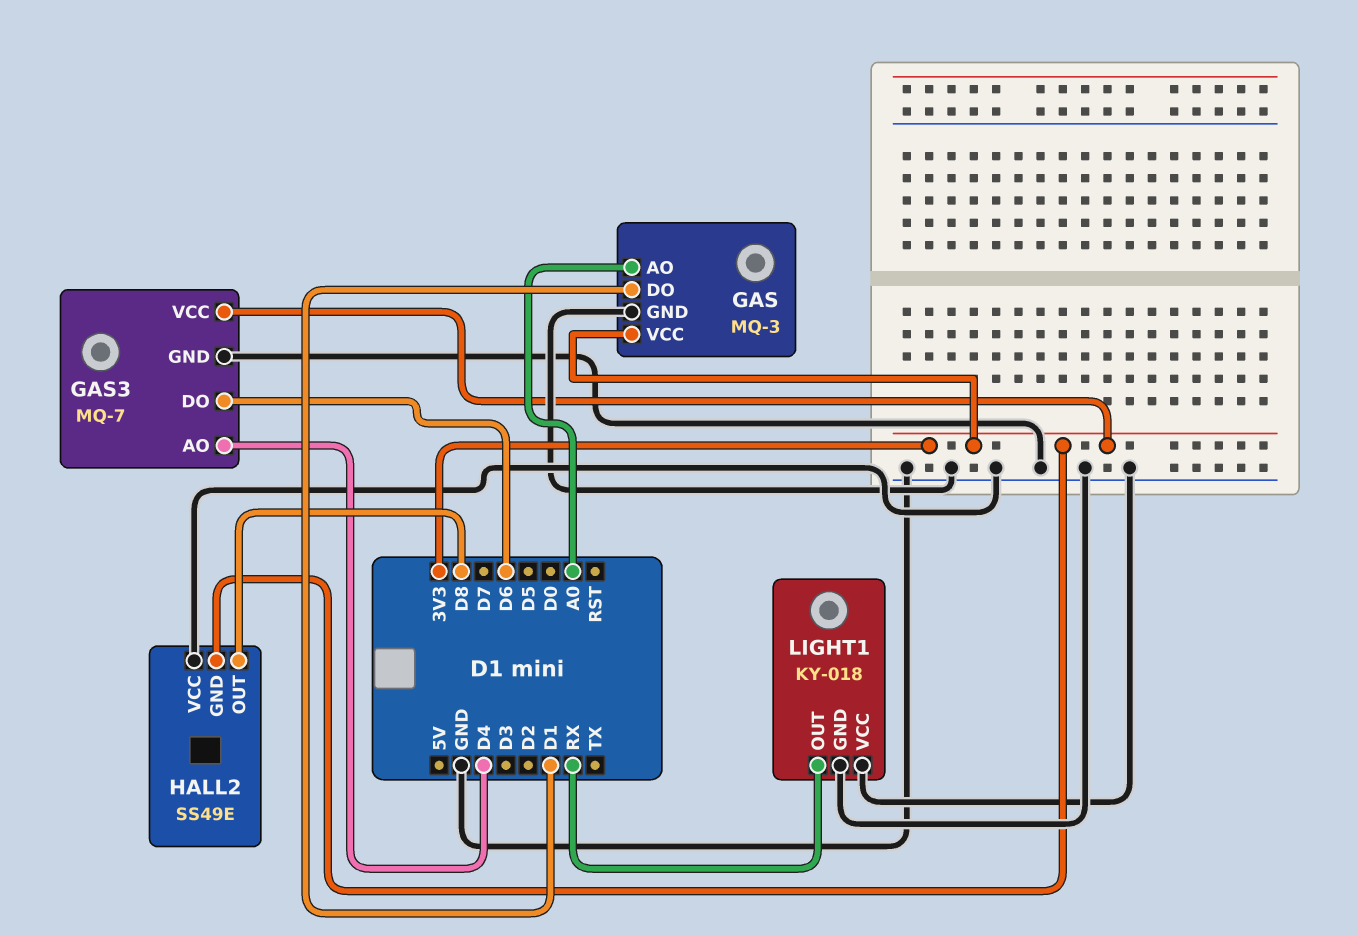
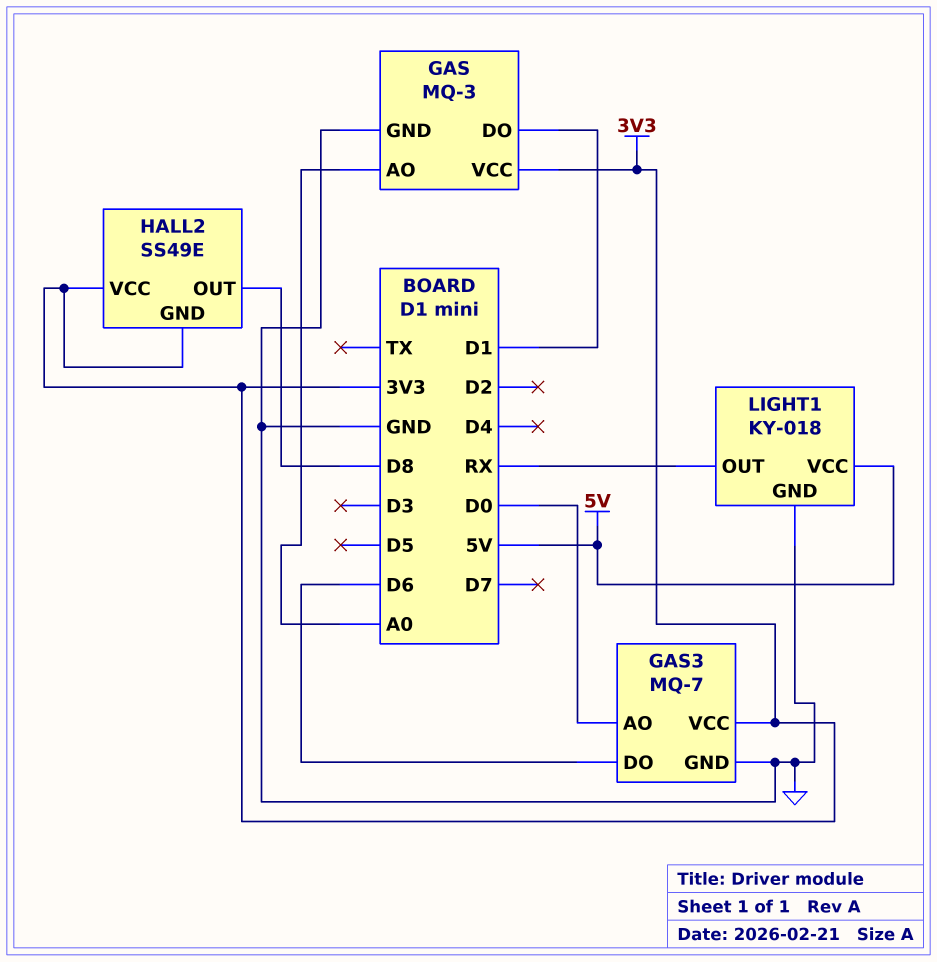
GAS3 pin AO: D4 -> D0
HALL2 pin VCC: GND -> 3V3
LIGHT1 pin VCC: GND -> 5V

